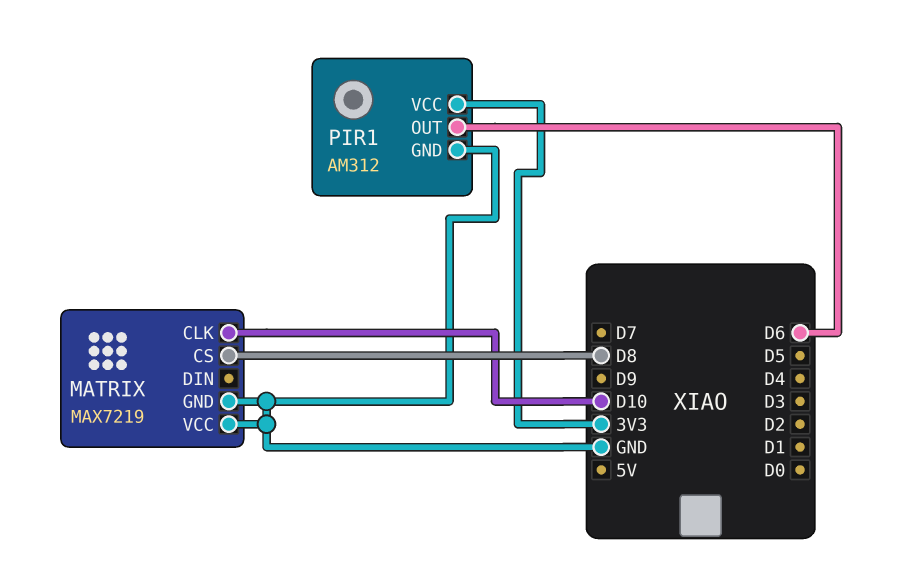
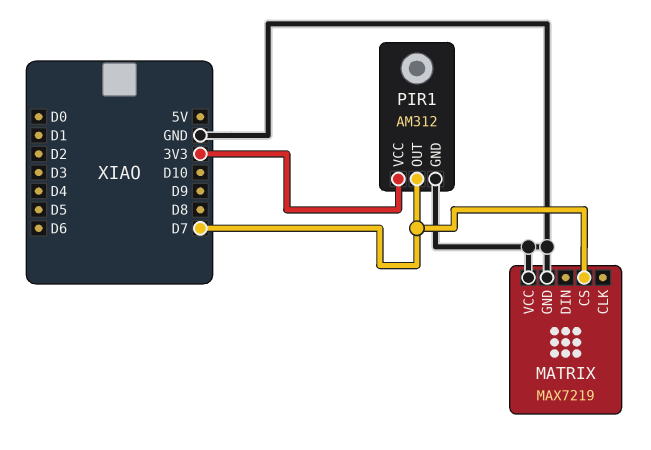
MATRIX pin CLK: D10 -> none
MATRIX pin CS: D8 -> D7
PIR1 pin OUT: D6 -> D7

